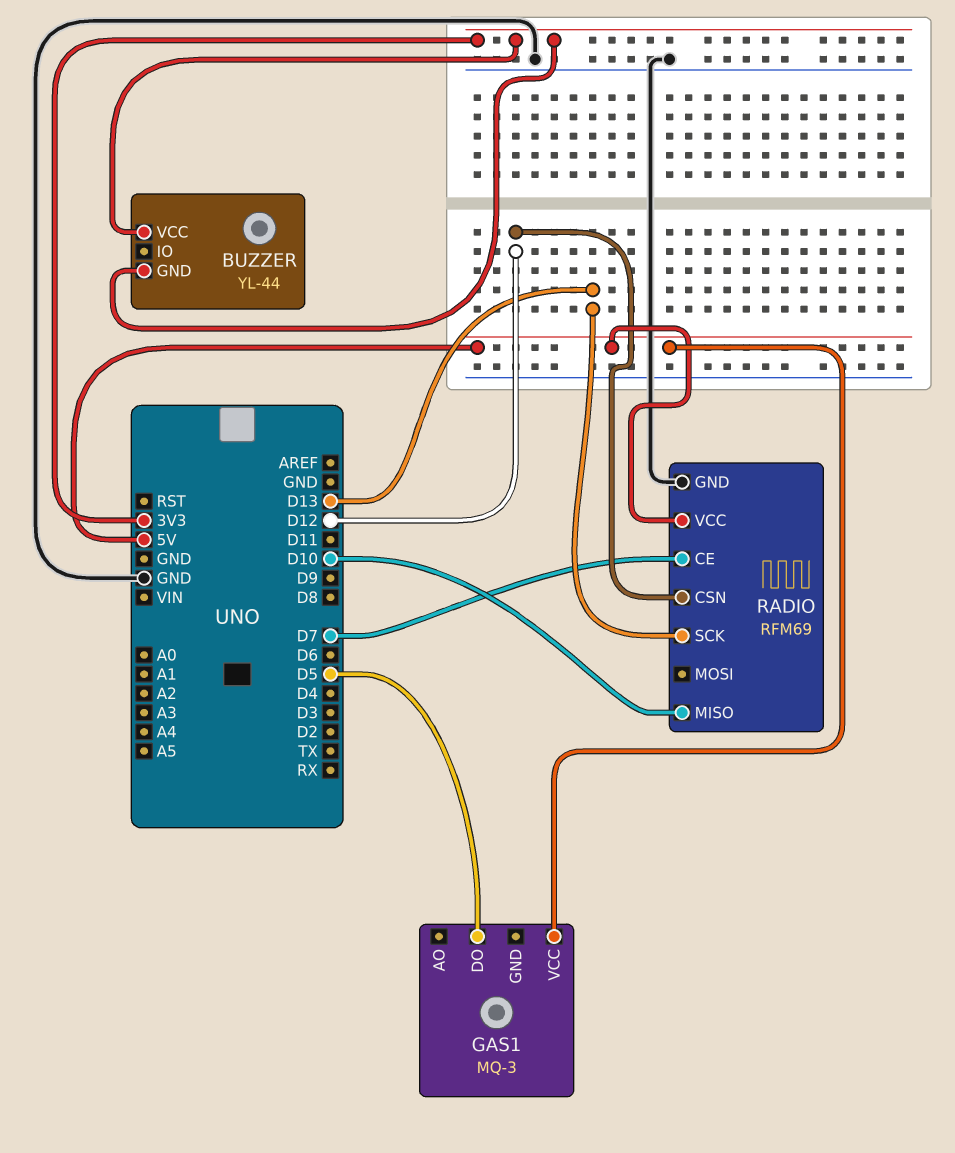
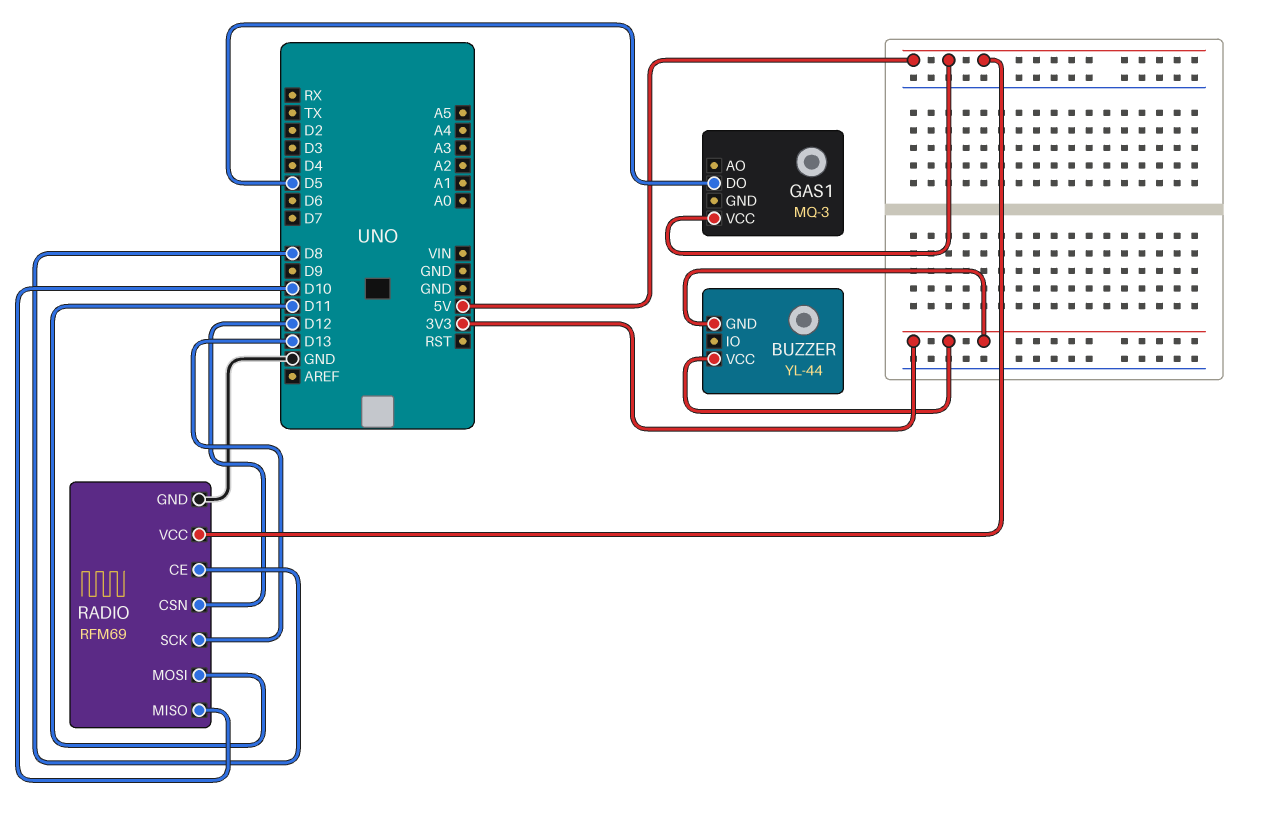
RADIO pin CE: D7 -> D8
RADIO pin MOSI: none -> D11

